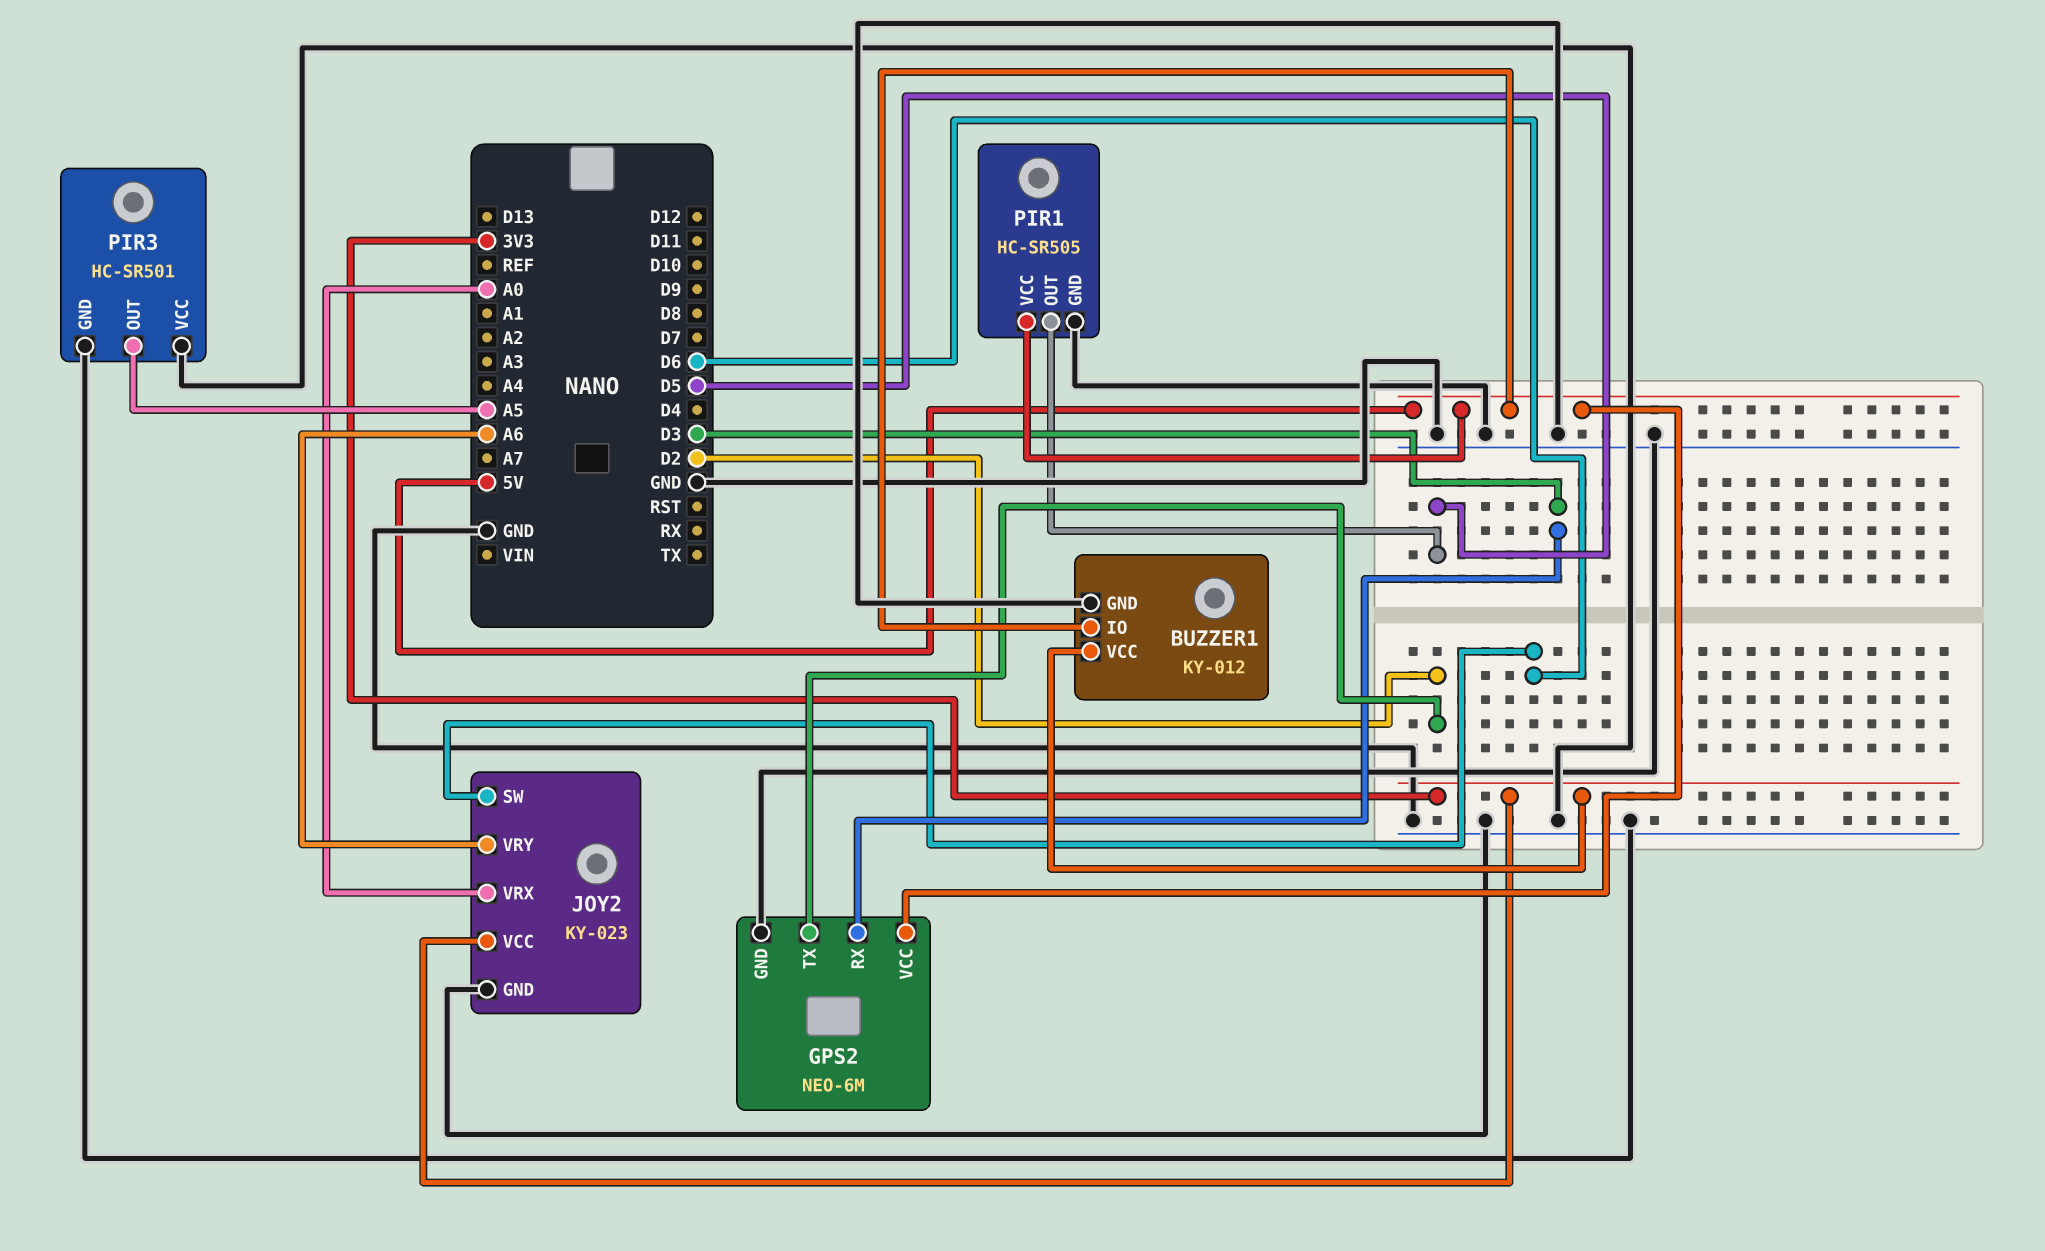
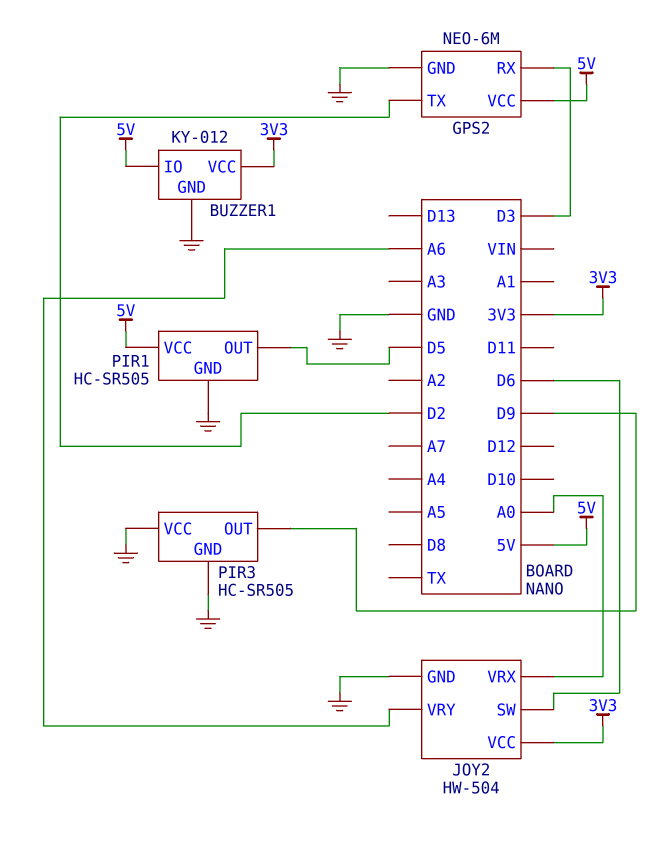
JOY2: KY-023 -> HW-504
PIR3: HC-SR501 -> HC-SR505
PIR3 pin OUT: A5 -> D9

